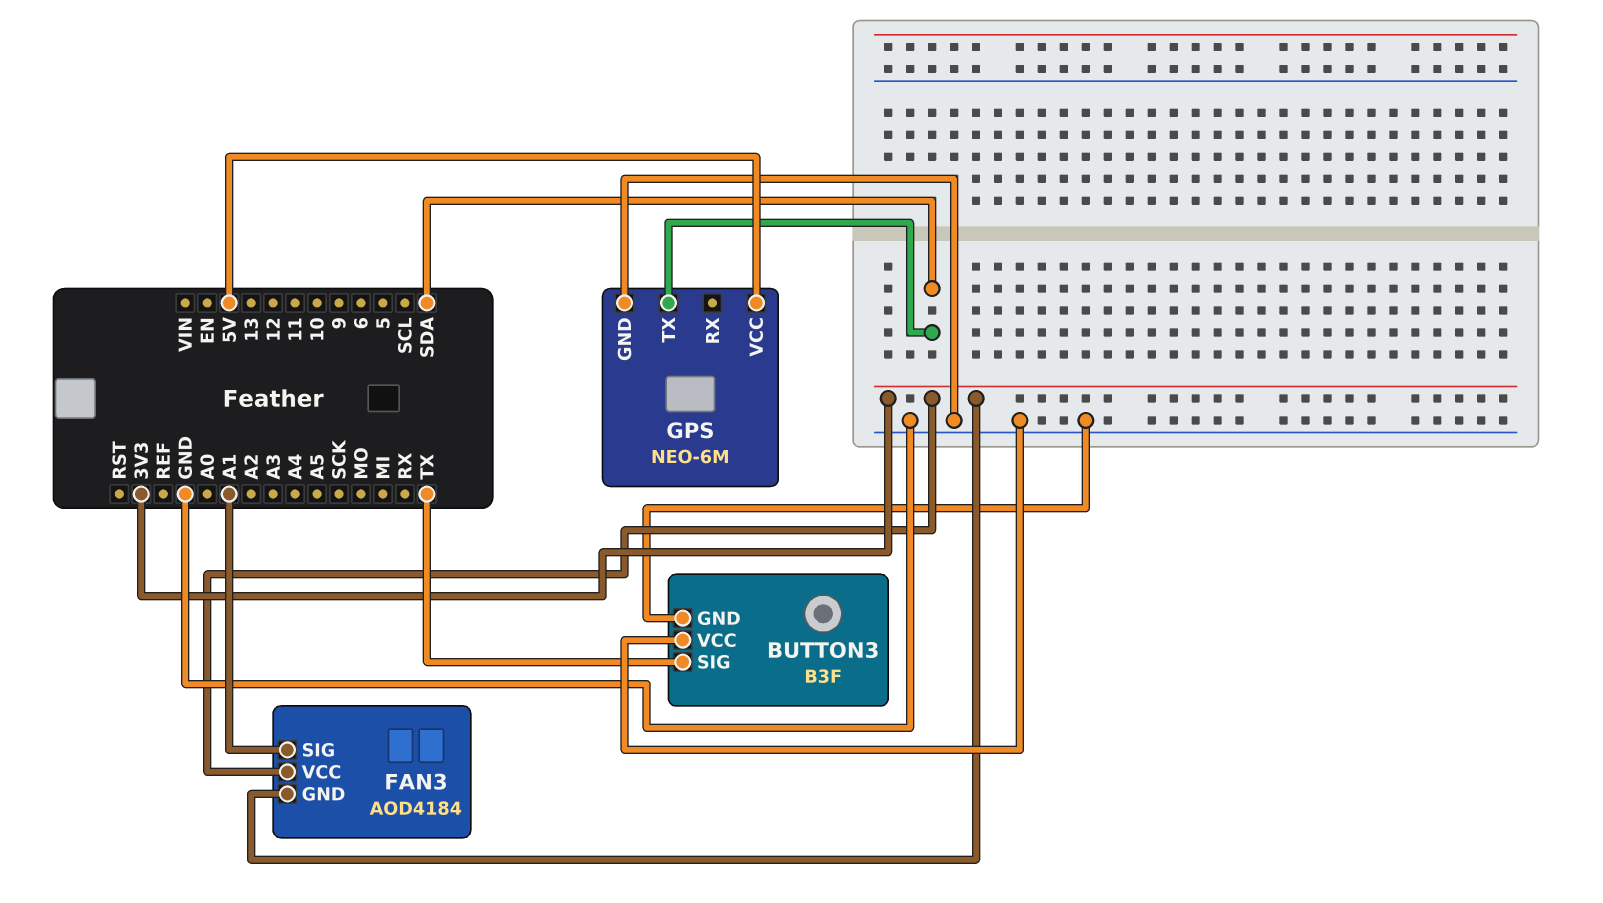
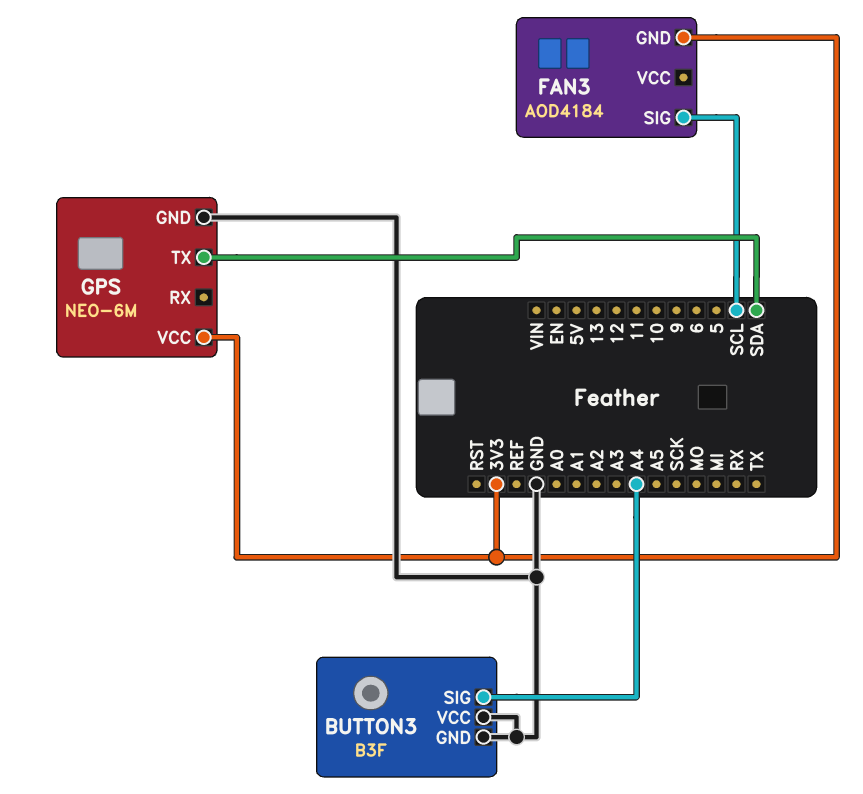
BUTTON3 pin SIG: TX -> A4
FAN3 pin SIG: A1 -> SCL
FAN3 pin VCC: 3V3 -> none
GPS pin VCC: 5V -> 3V3

